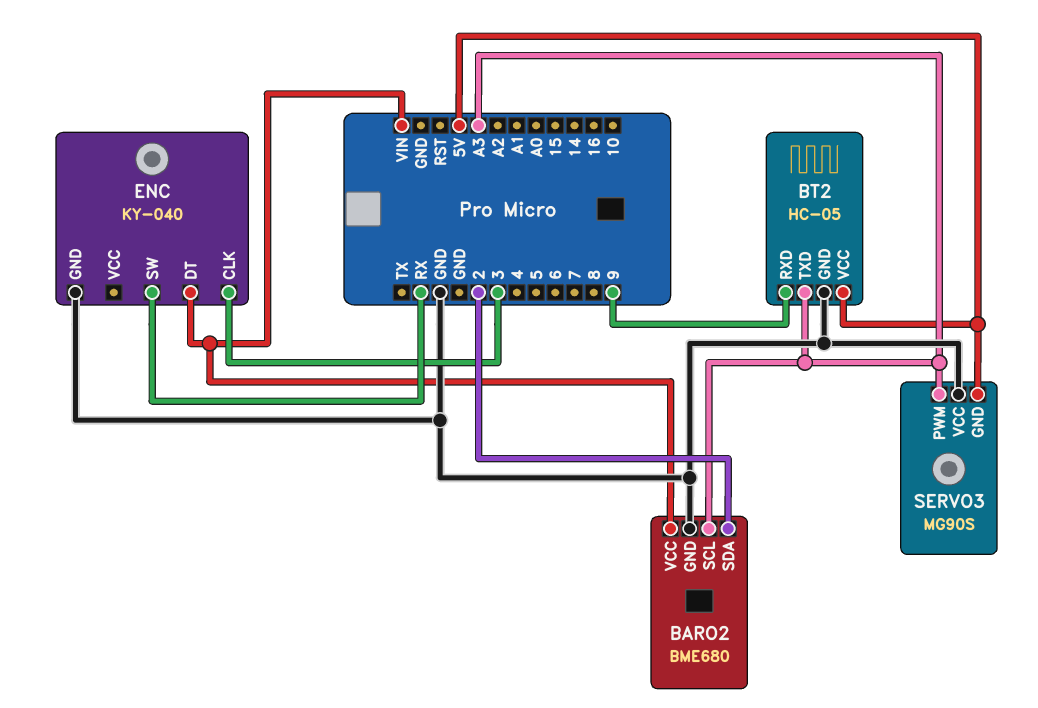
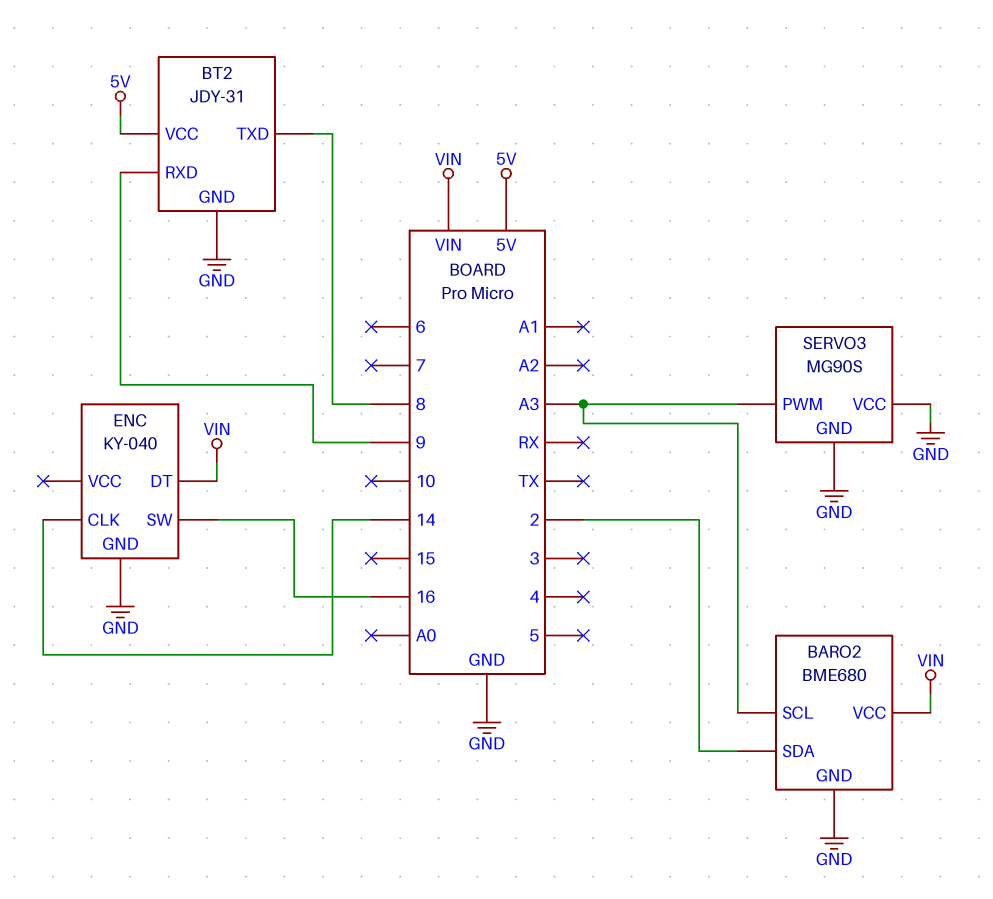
BT2: HC-05 -> JDY-31
BT2 pin TXD: A3 -> 8
ENC pin CLK: 3 -> 14
ENC pin SW: RX -> 16
SERVO3 pin GND: 5V -> GND

